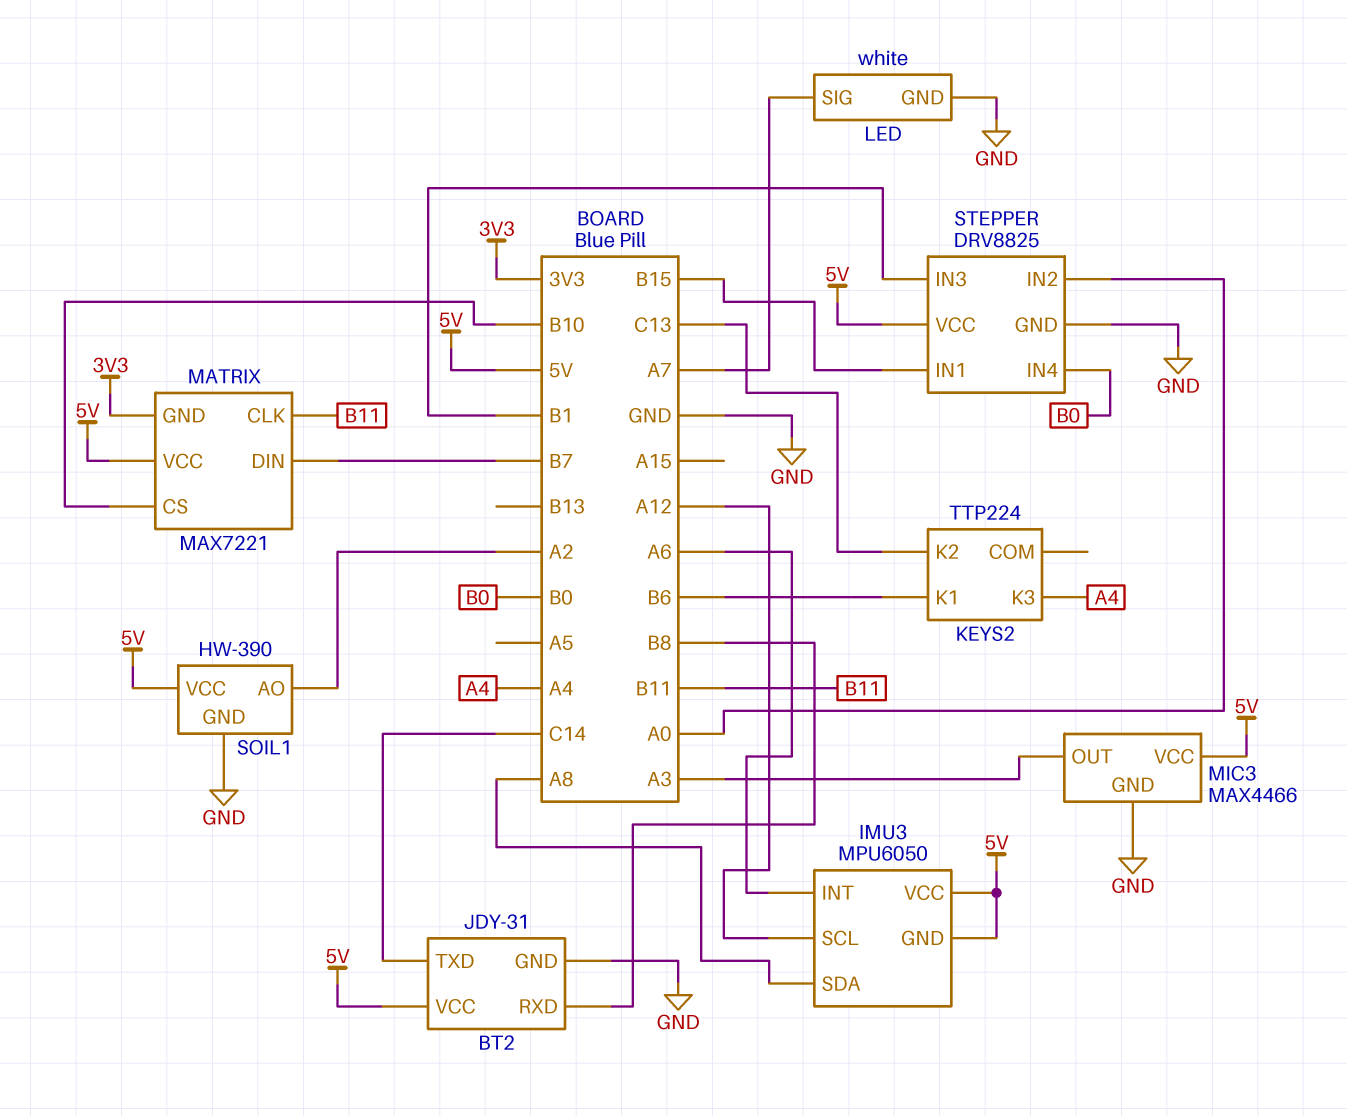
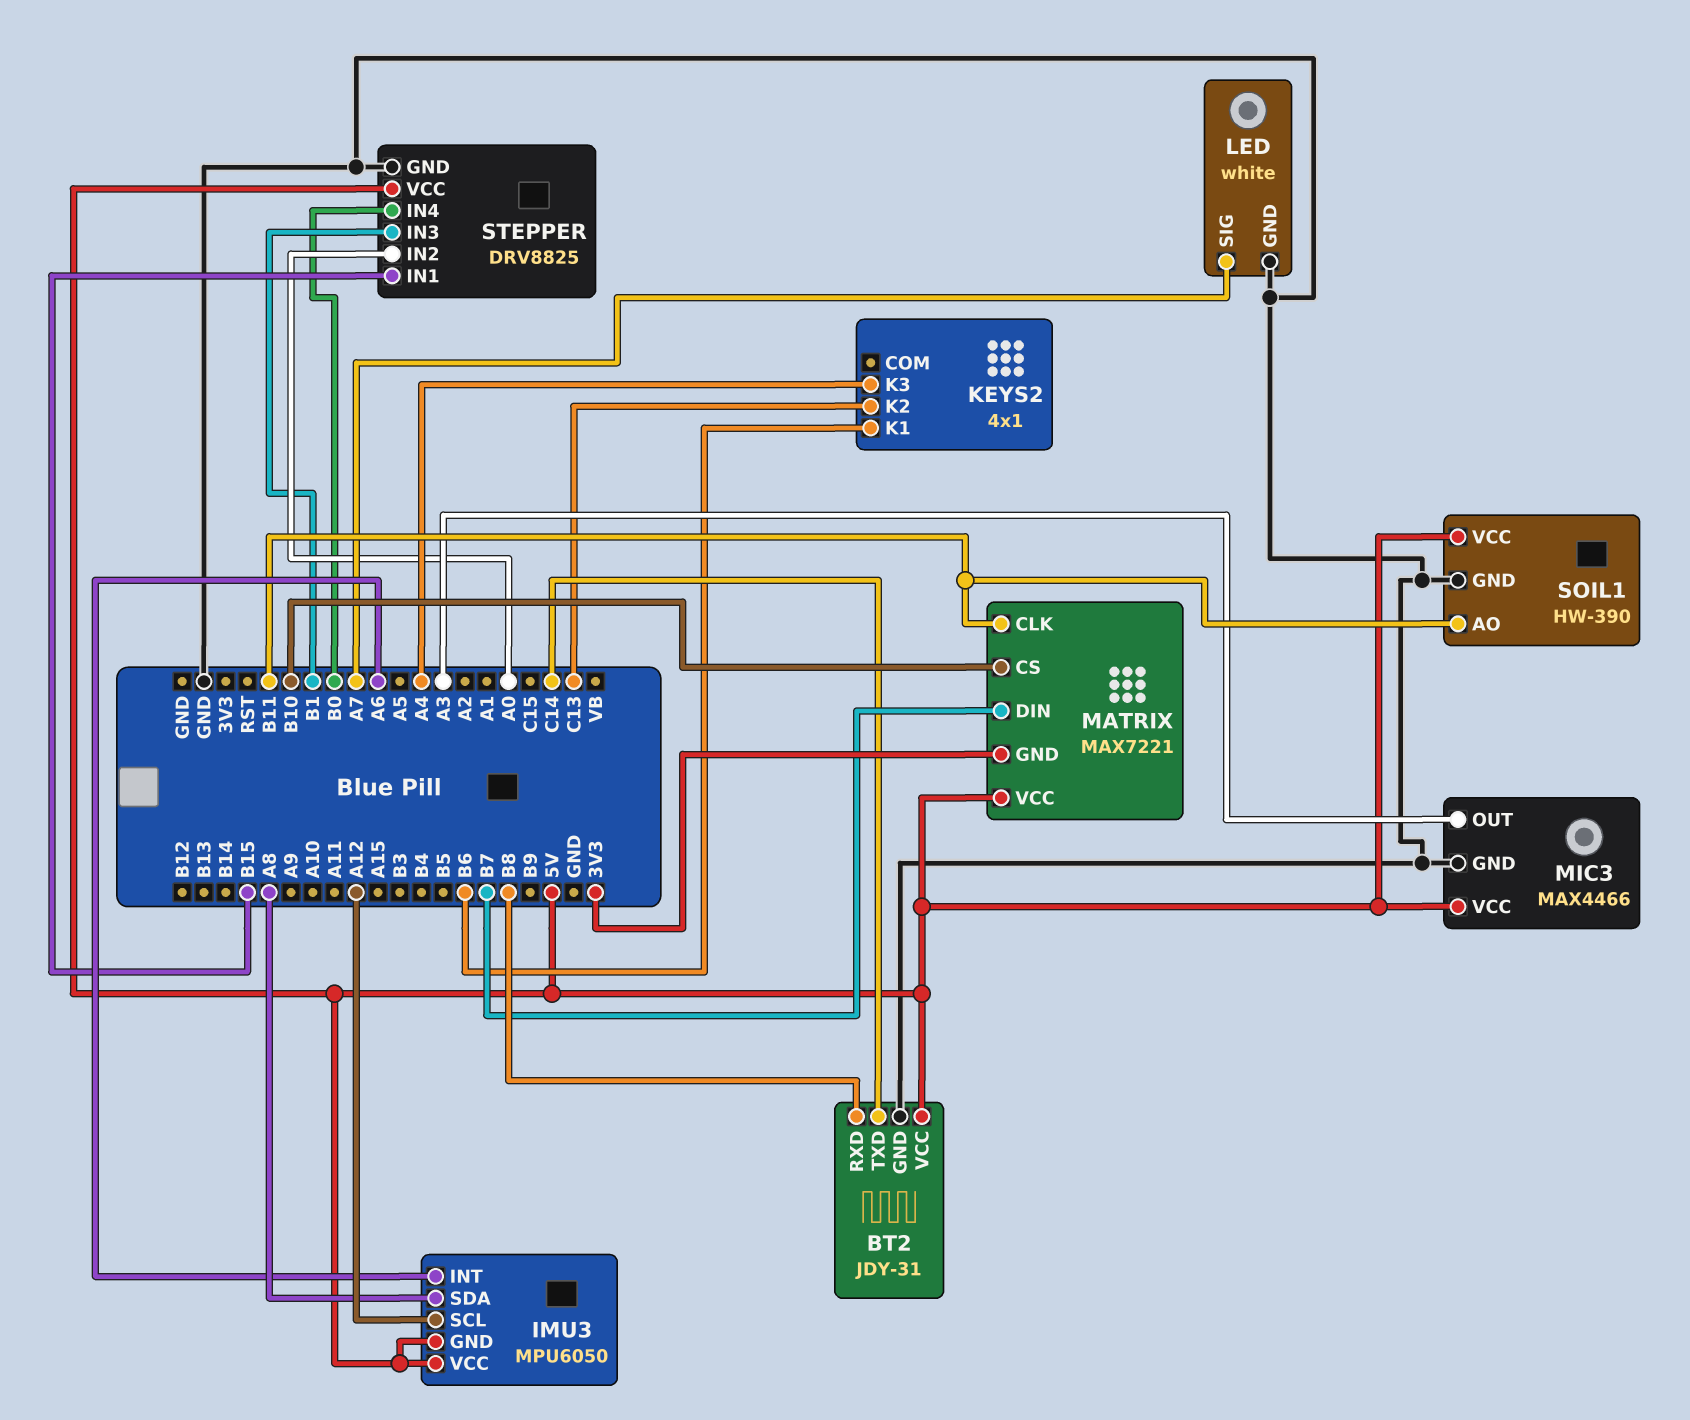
KEYS2: TTP224 -> 4x1
SOIL1 pin AO: A2 -> B11

